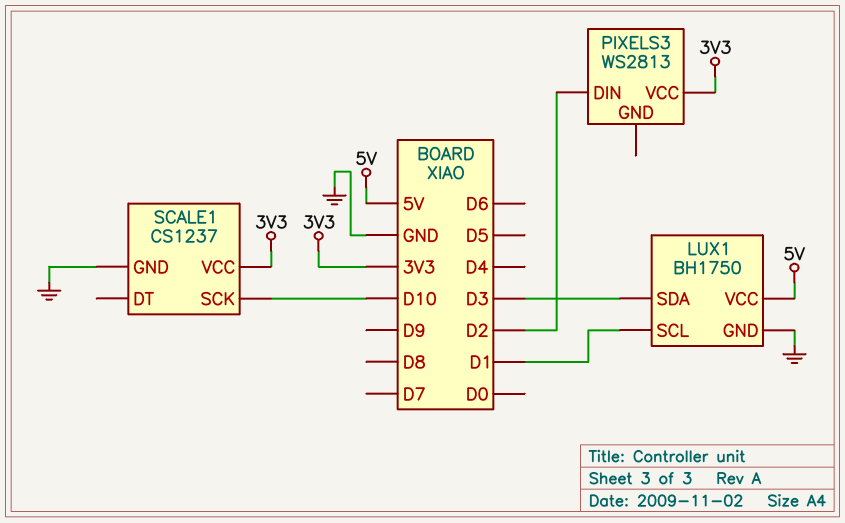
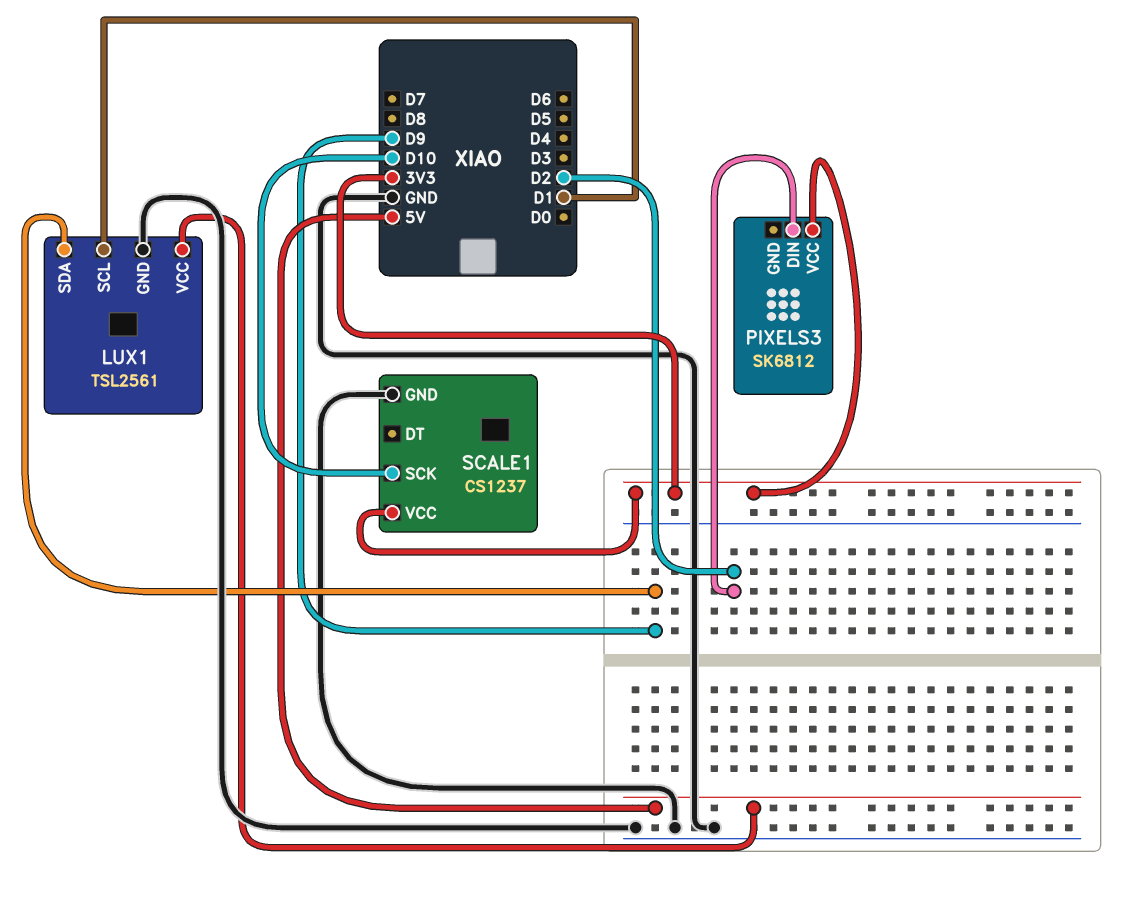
LUX1: BH1750 -> TSL2561
LUX1 pin SDA: D3 -> D9
PIXELS3: WS2813 -> SK6812

